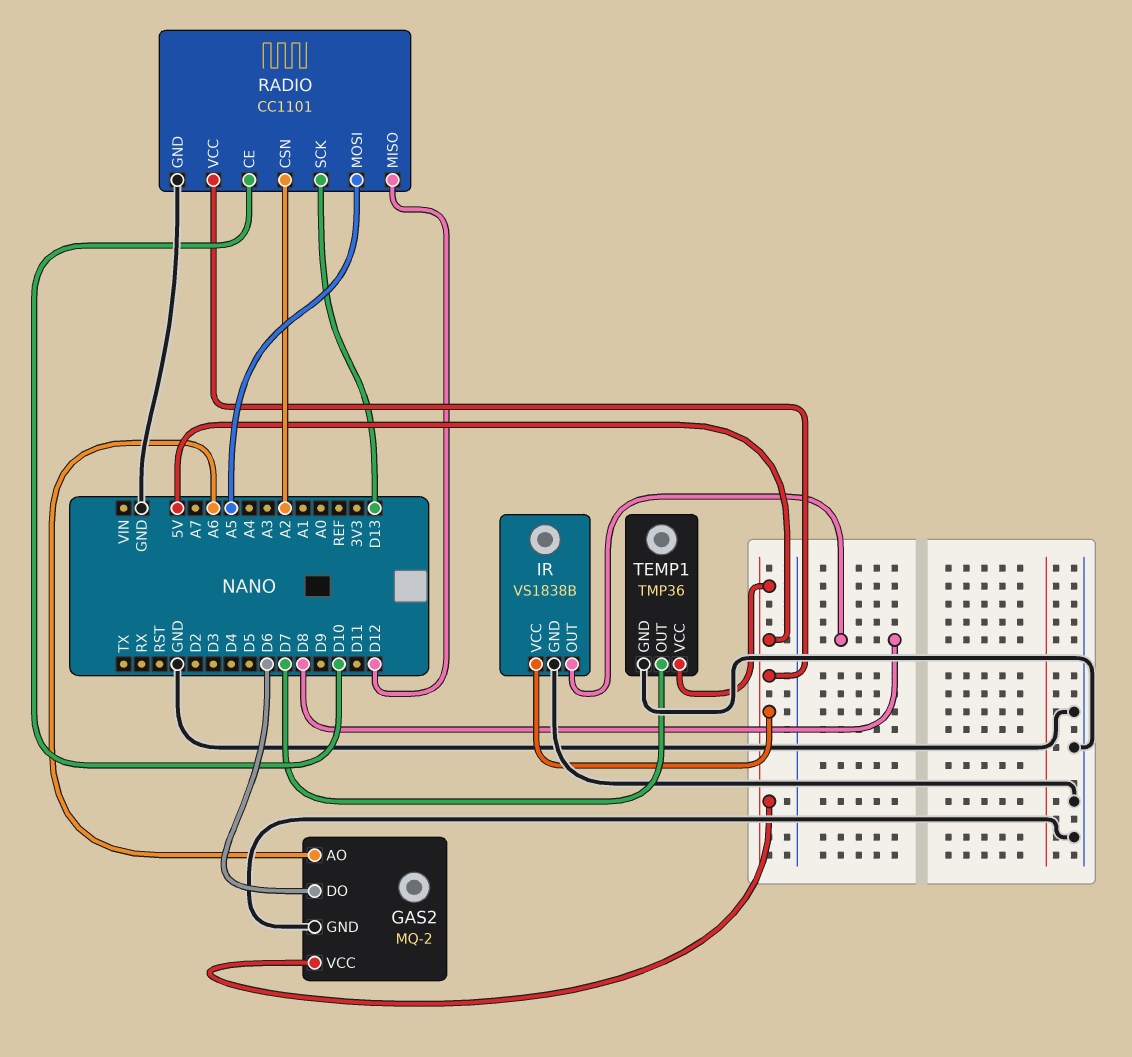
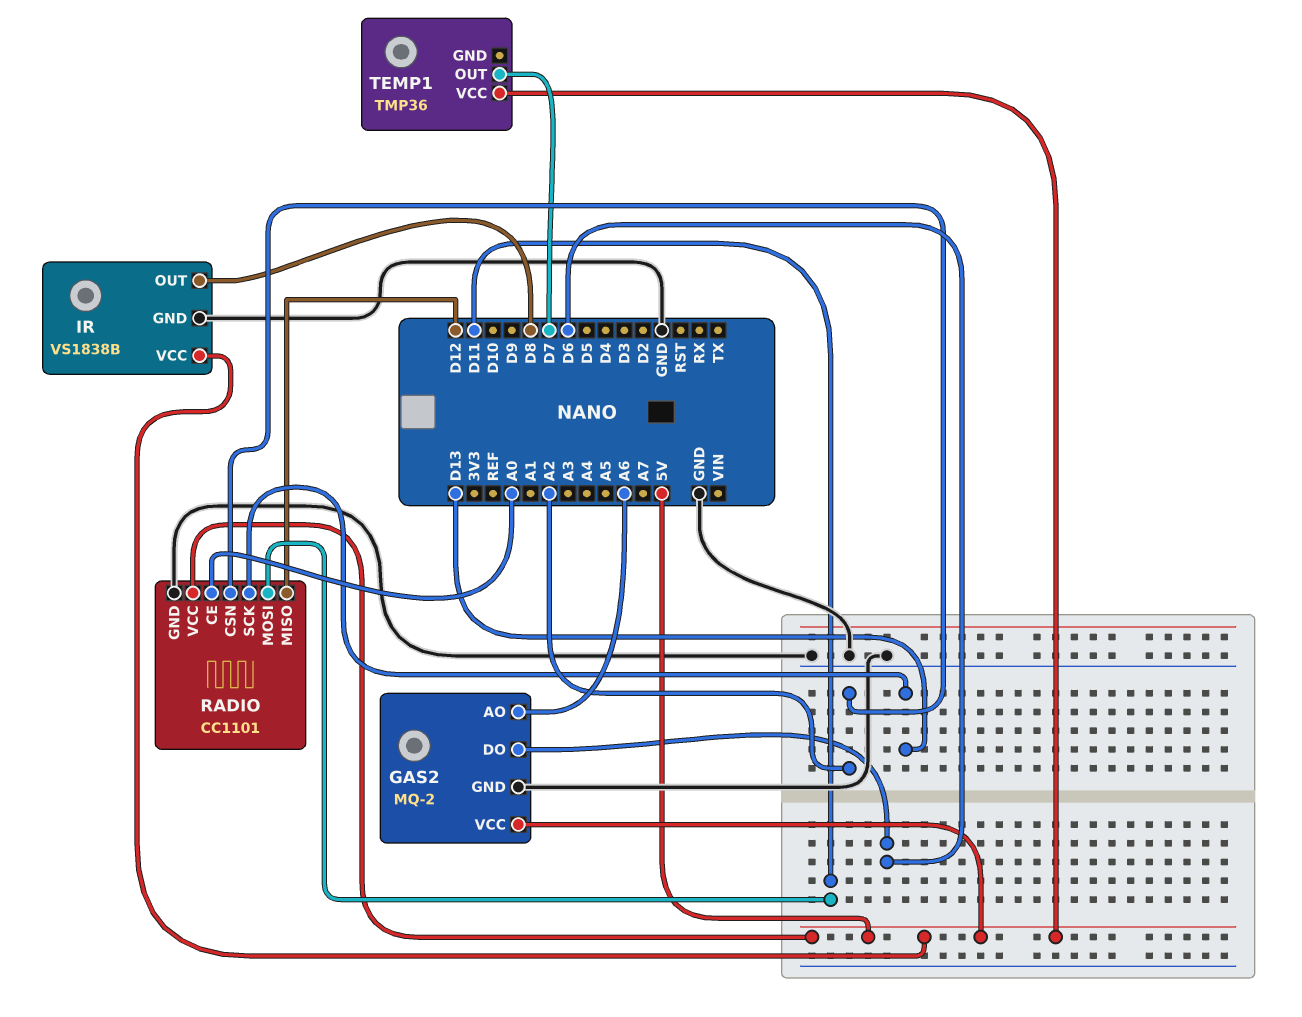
RADIO pin CE: D10 -> A0
RADIO pin MOSI: A5 -> D11
TEMP1 pin GND: GND -> none

